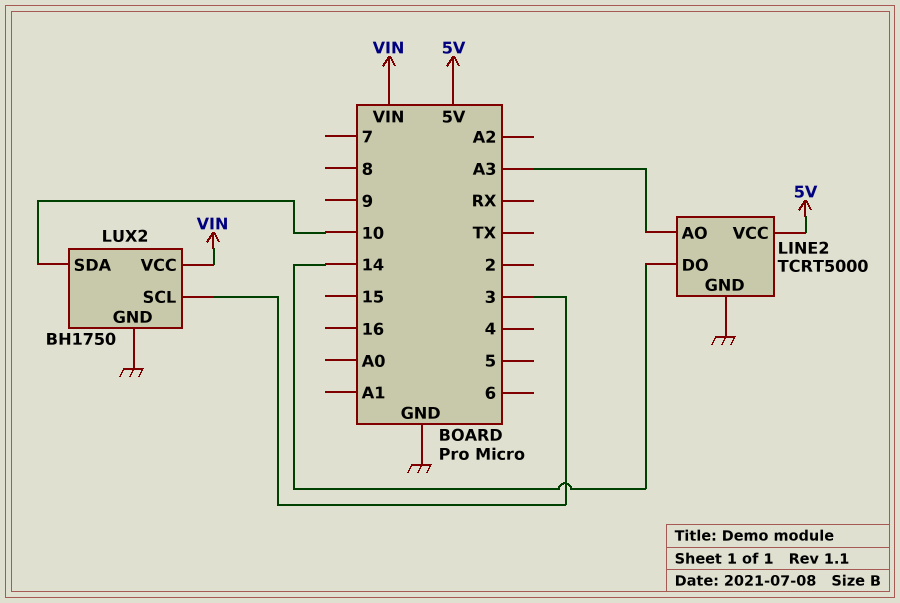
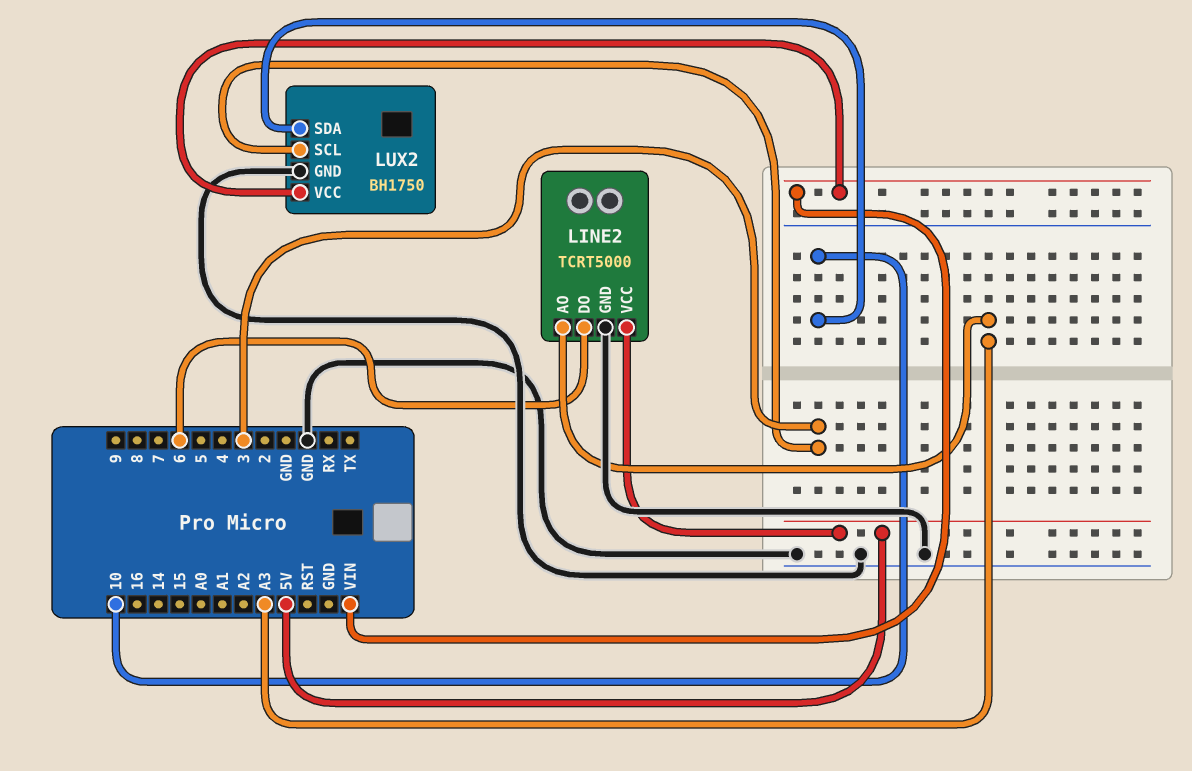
LINE2 pin DO: 14 -> 6

